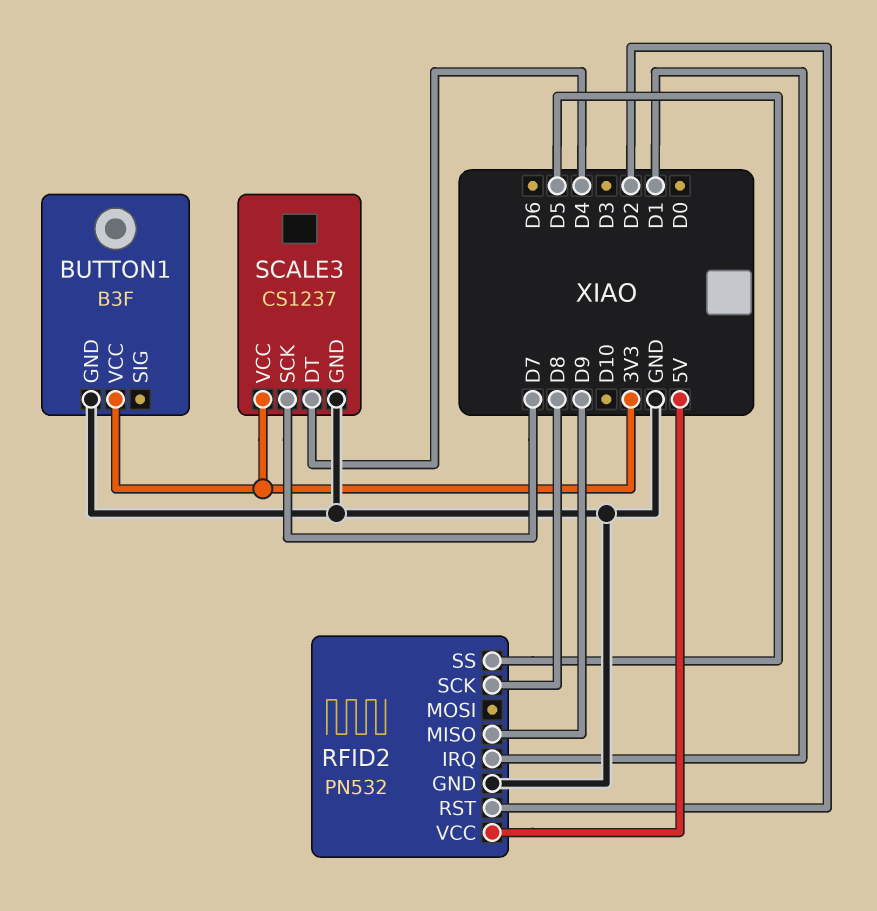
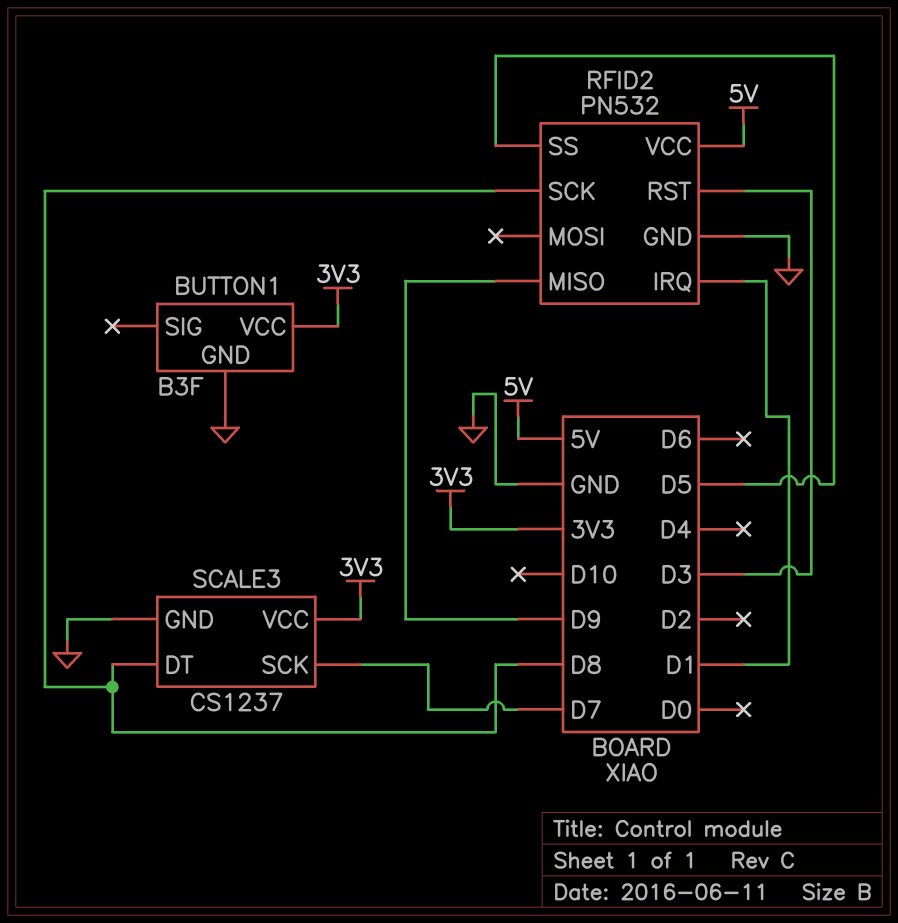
RFID2 pin RST: D2 -> D3
SCALE3 pin DT: D4 -> D8

